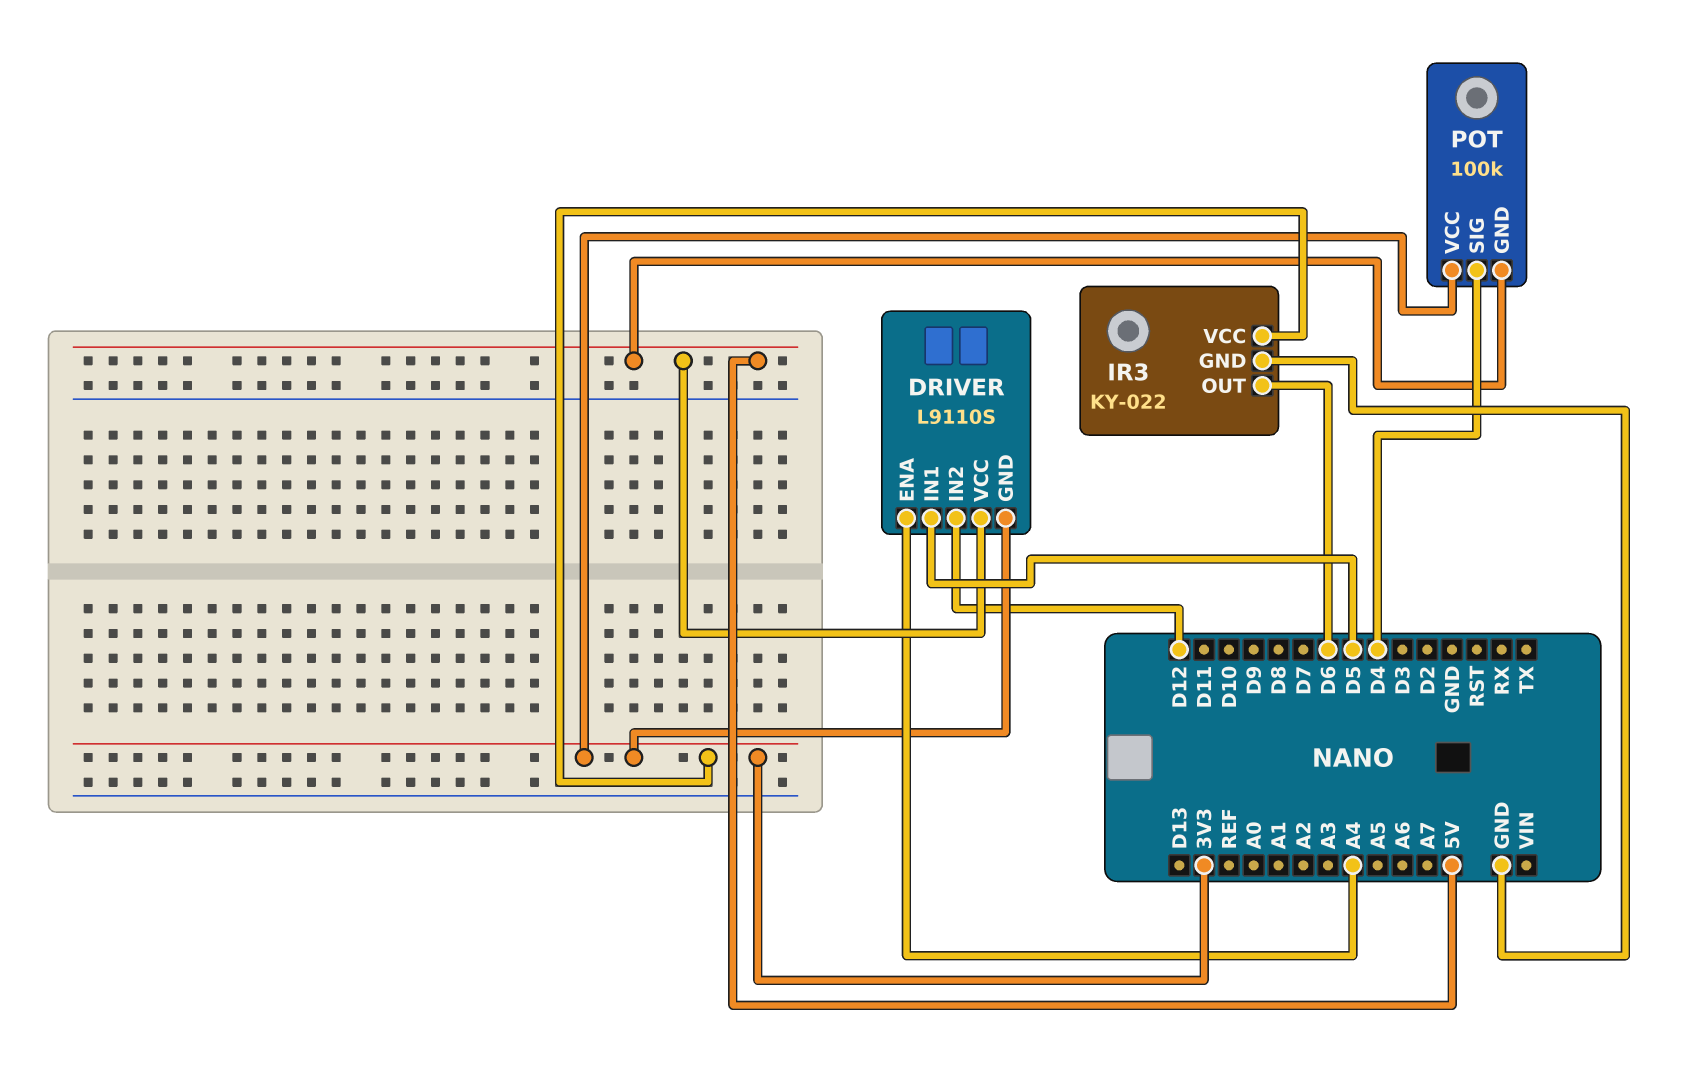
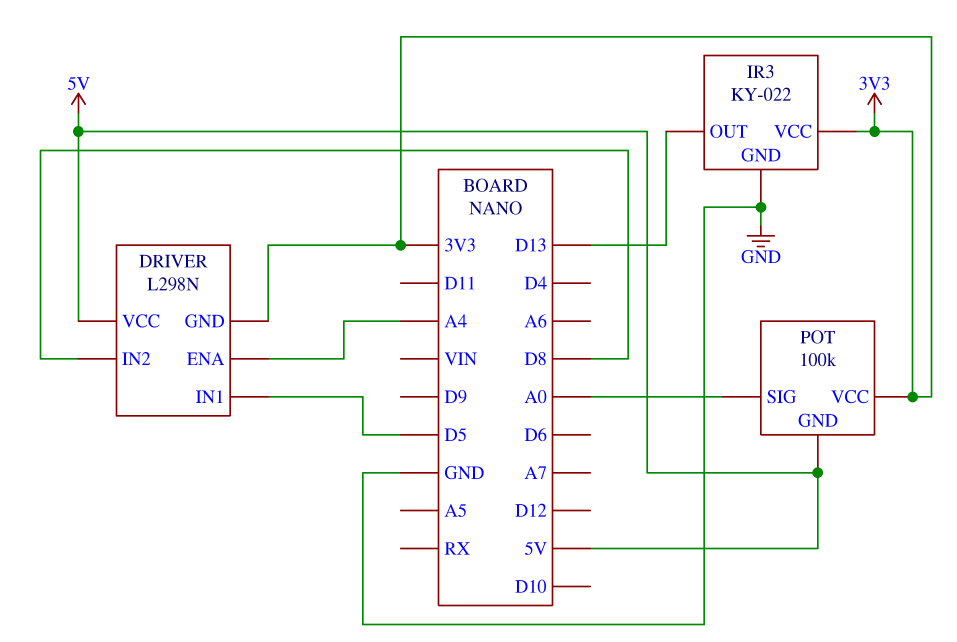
DRIVER: L9110S -> L298N
DRIVER pin IN2: D12 -> D8
IR3 pin OUT: D6 -> D13
POT pin SIG: D4 -> A0

